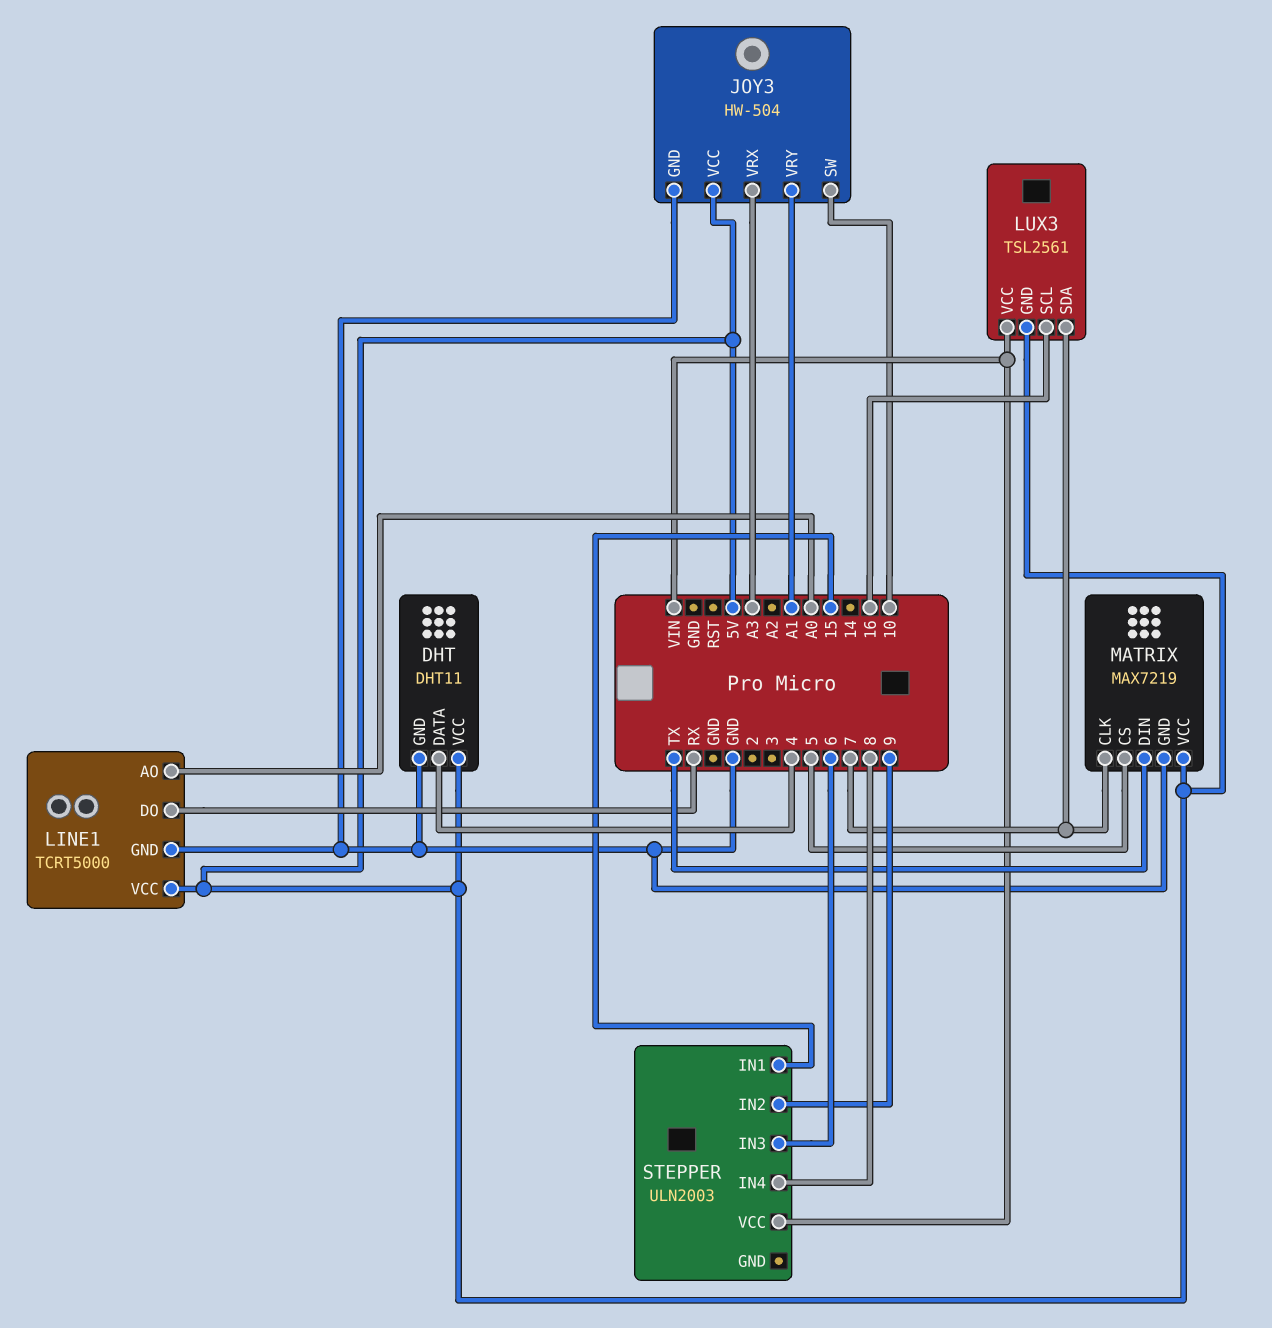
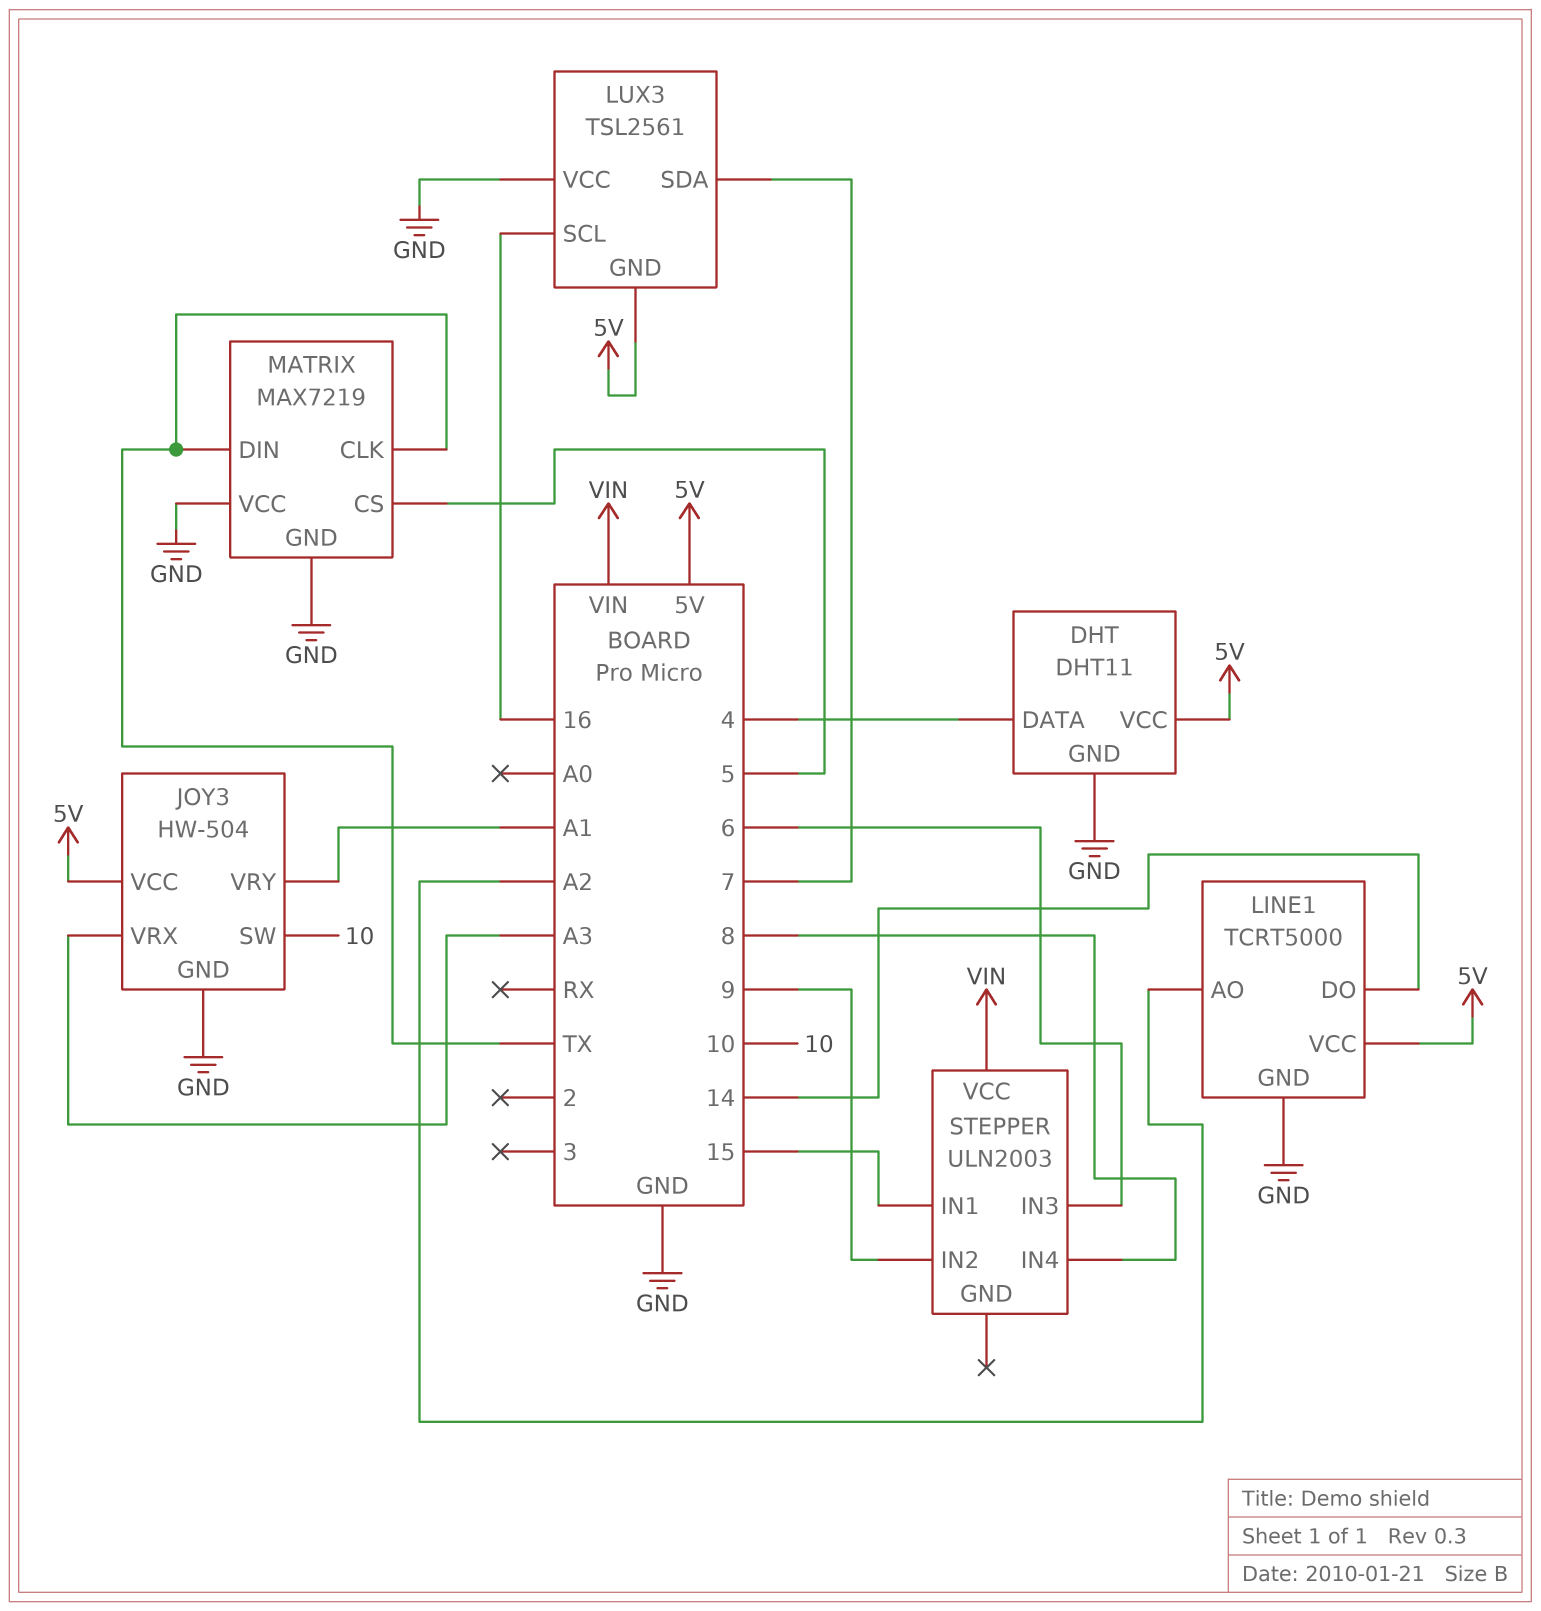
LINE1 pin AO: A0 -> A2
LINE1 pin DO: RX -> 14
LUX3 pin VCC: VIN -> GND
MATRIX pin CLK: 7 -> TX
MATRIX pin VCC: 5V -> GND

